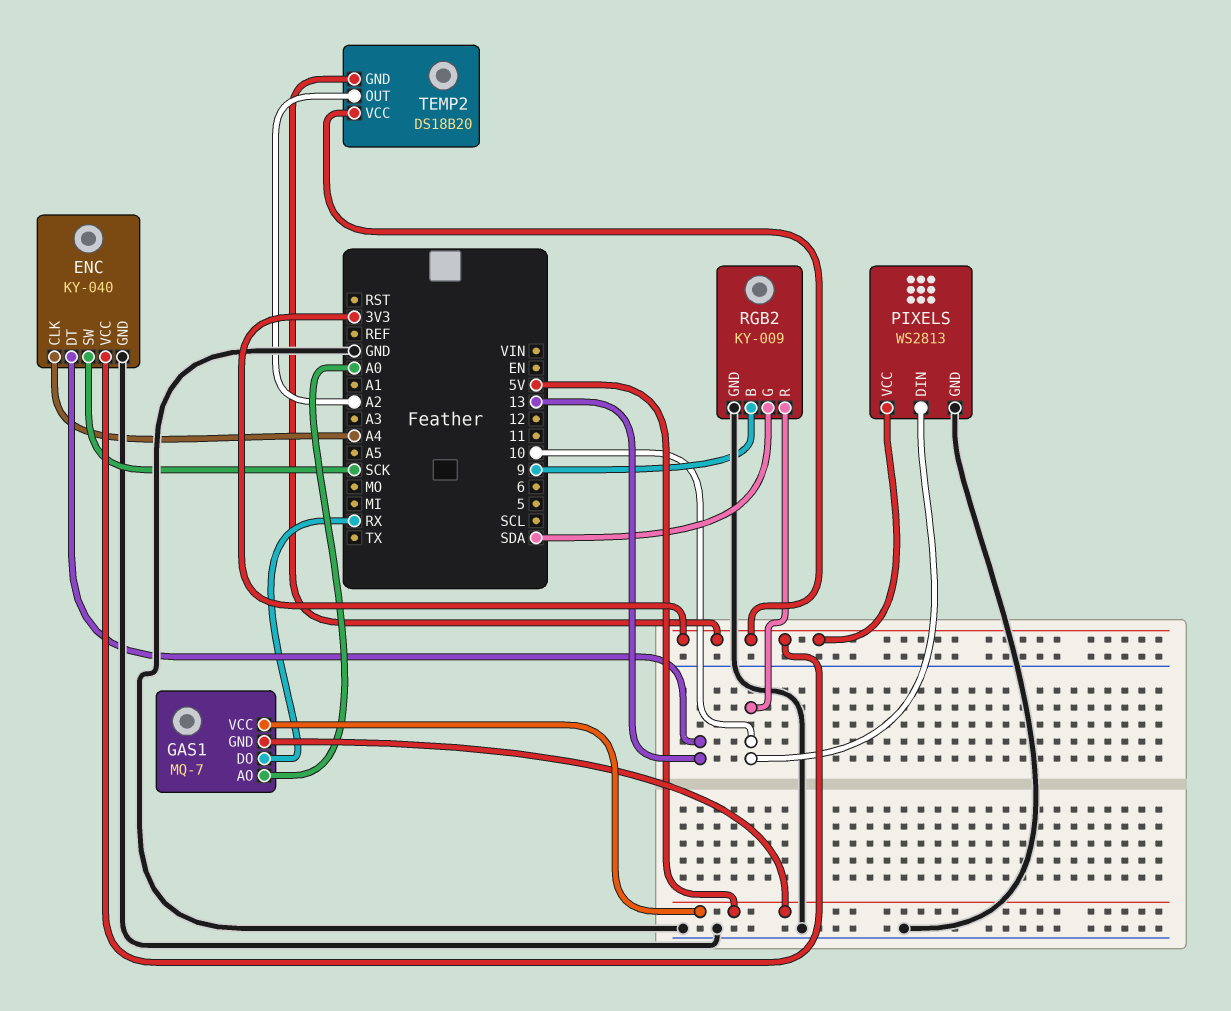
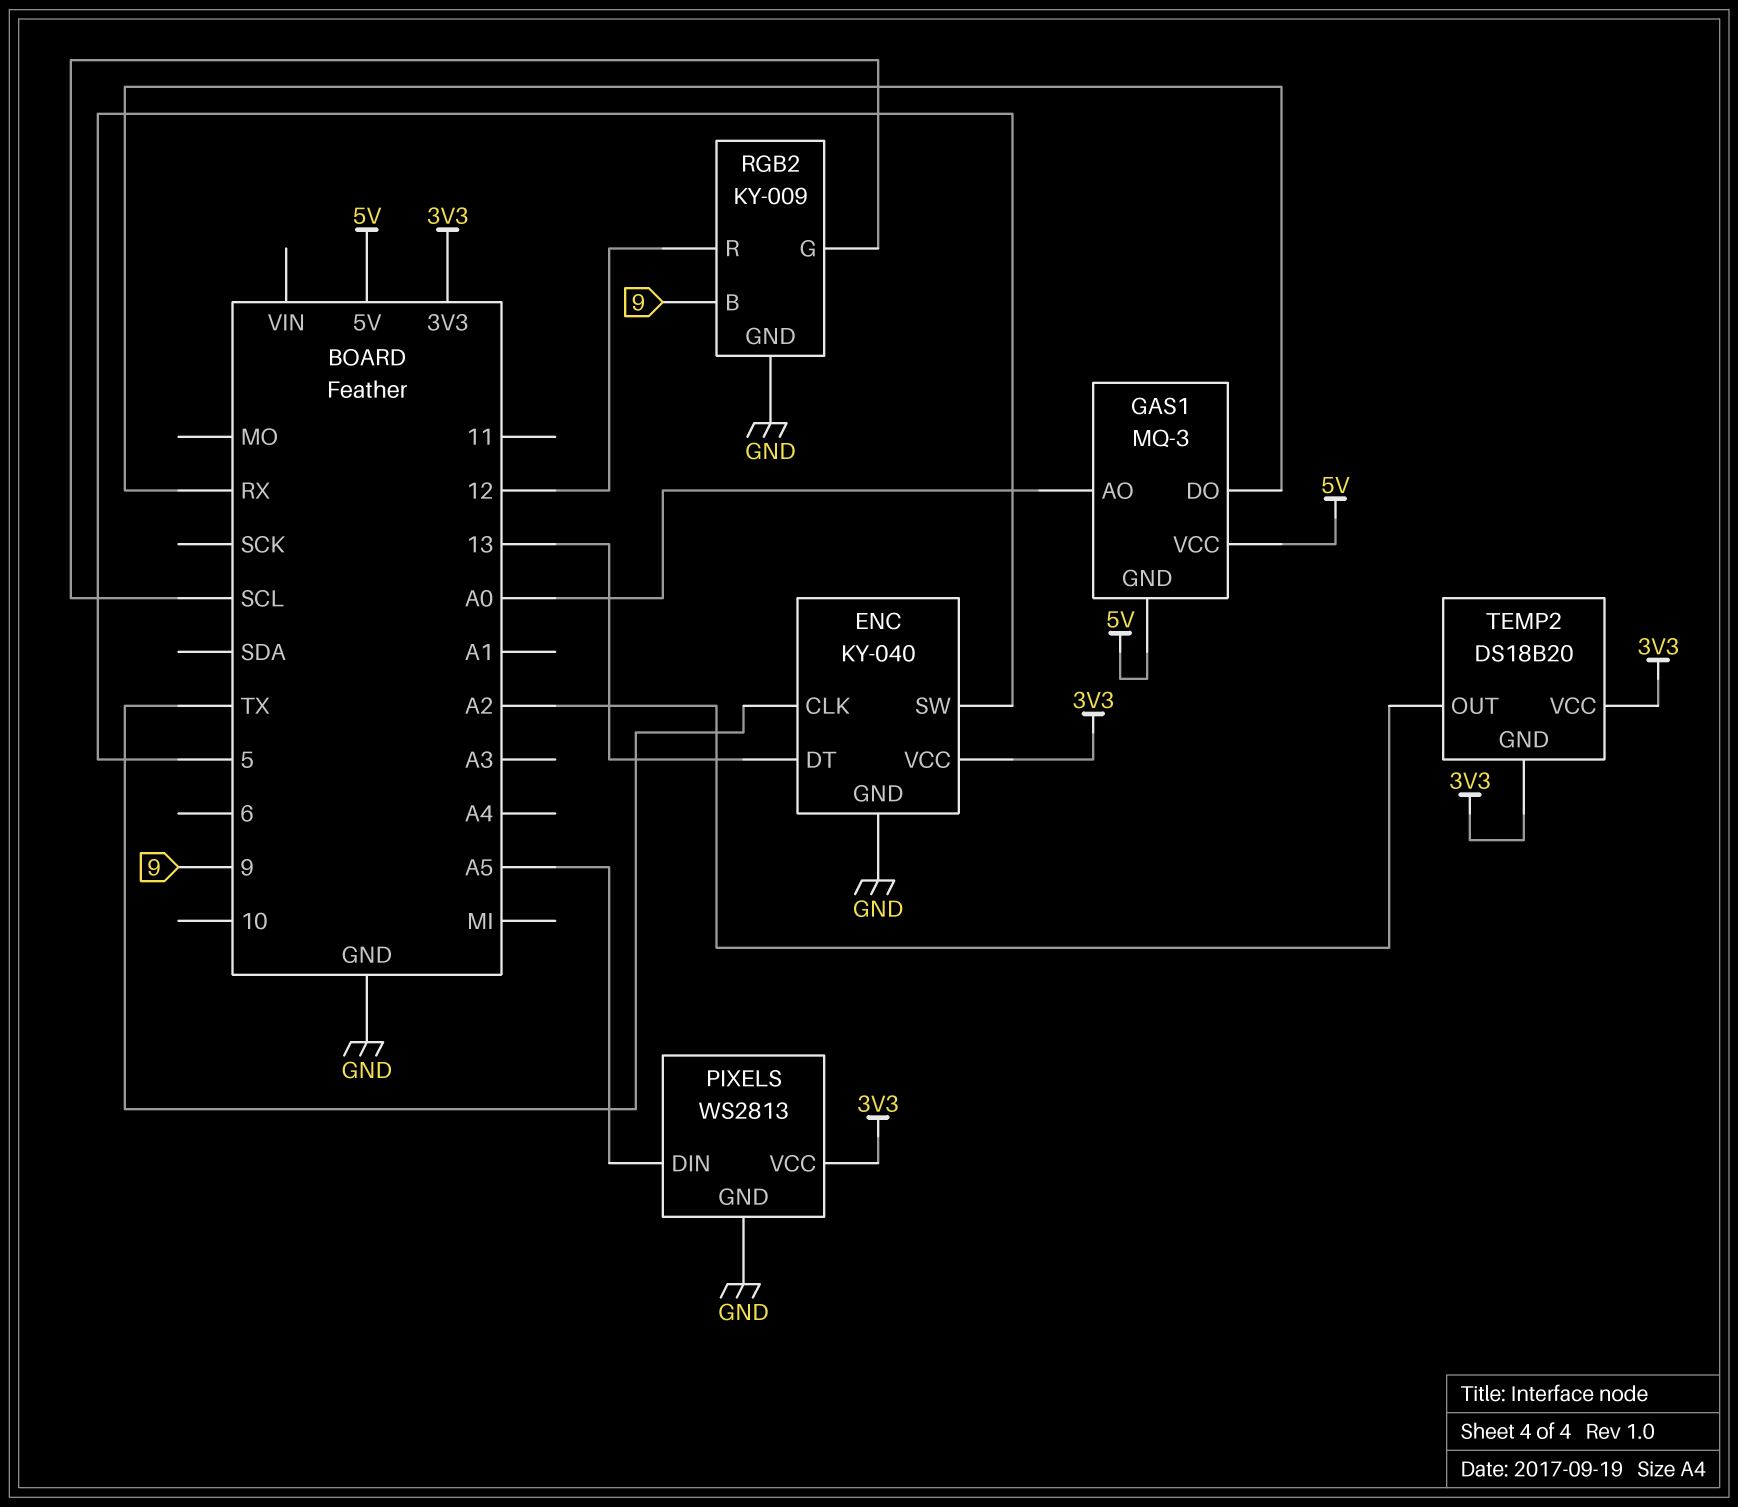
ENC pin CLK: A4 -> TX
ENC pin SW: SCK -> 5
GAS1: MQ-7 -> MQ-3
PIXELS pin DIN: 10 -> A5
RGB2 pin G: SDA -> SCL
RGB2 pin R: 10 -> 12

